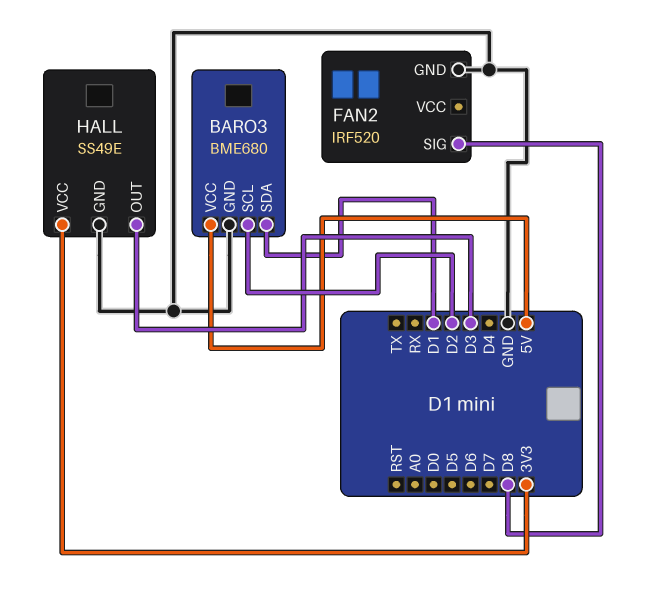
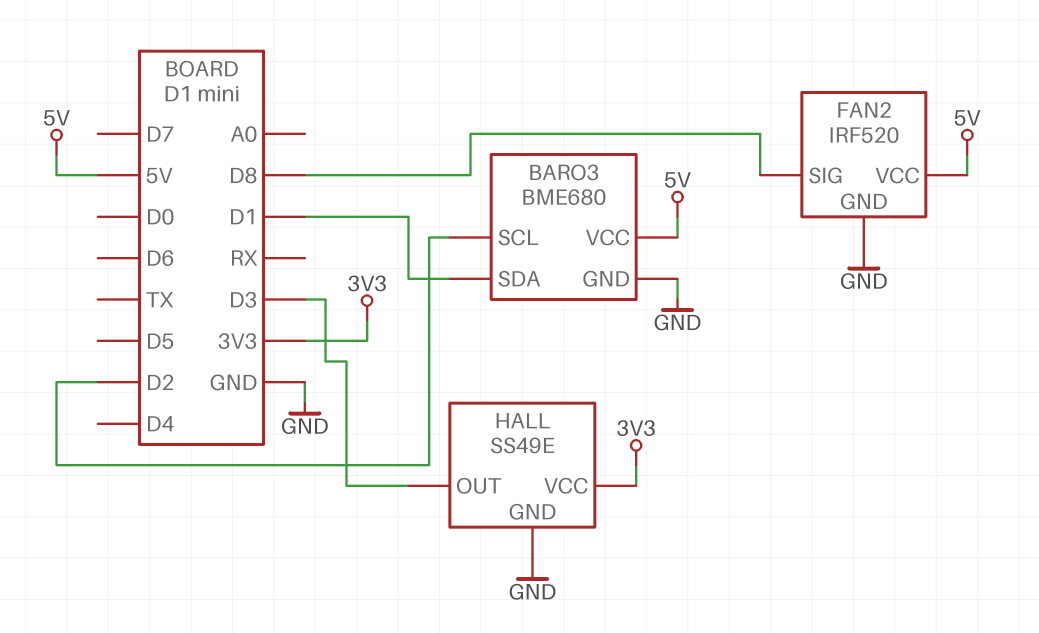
FAN2 pin VCC: none -> 5V

